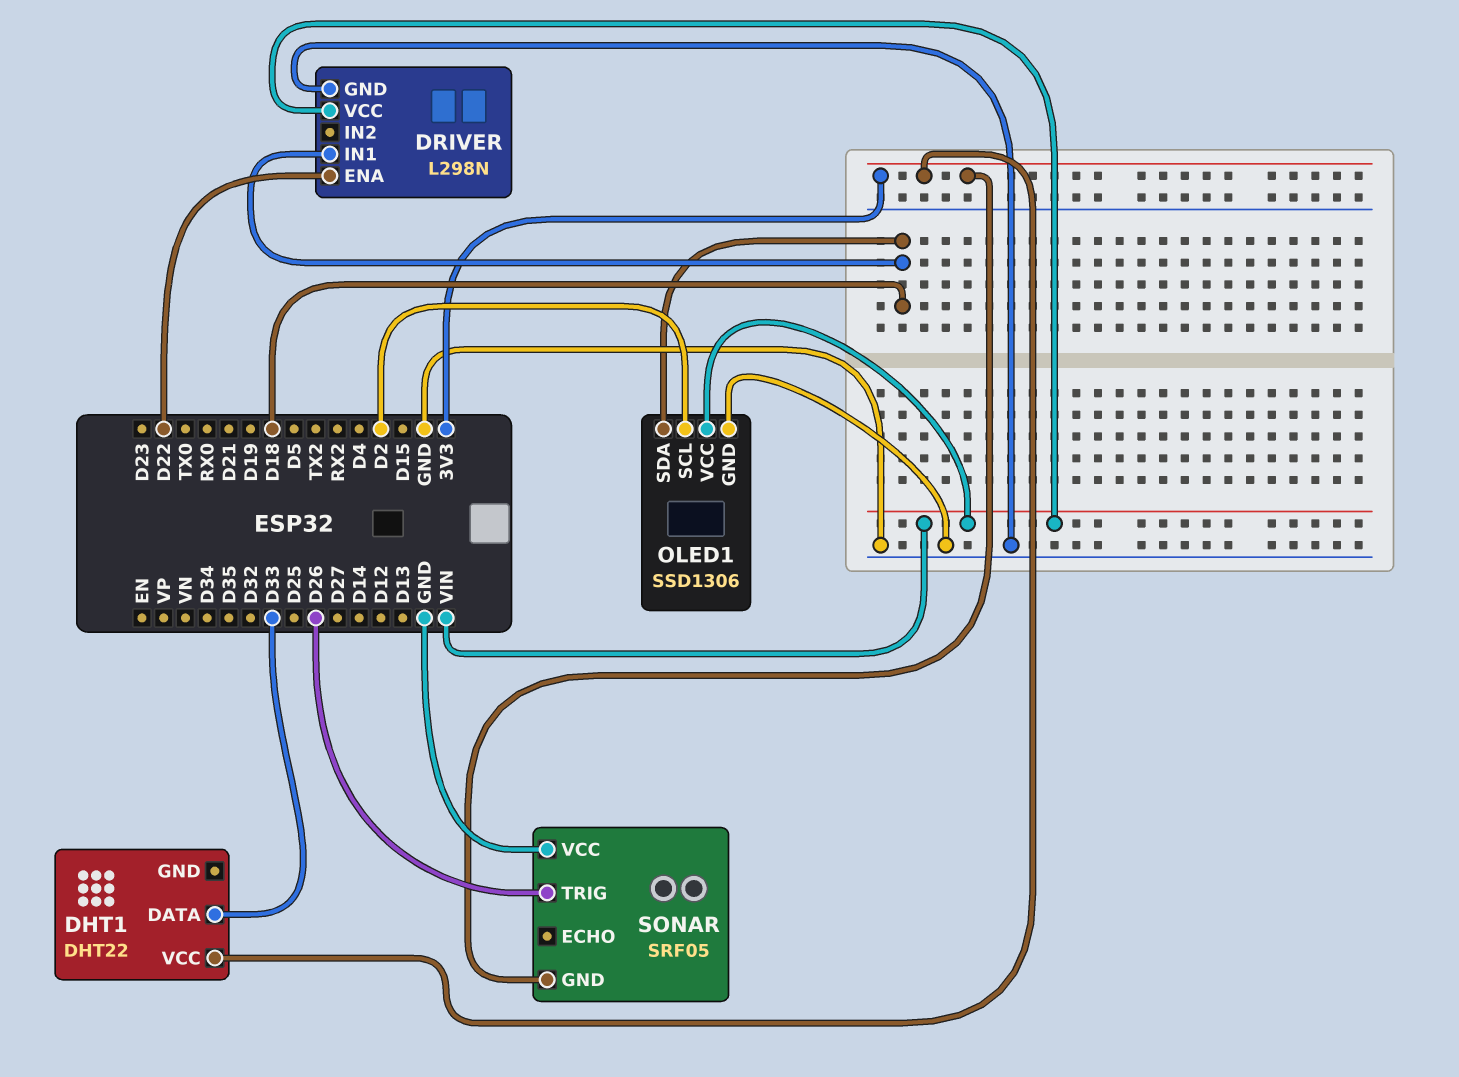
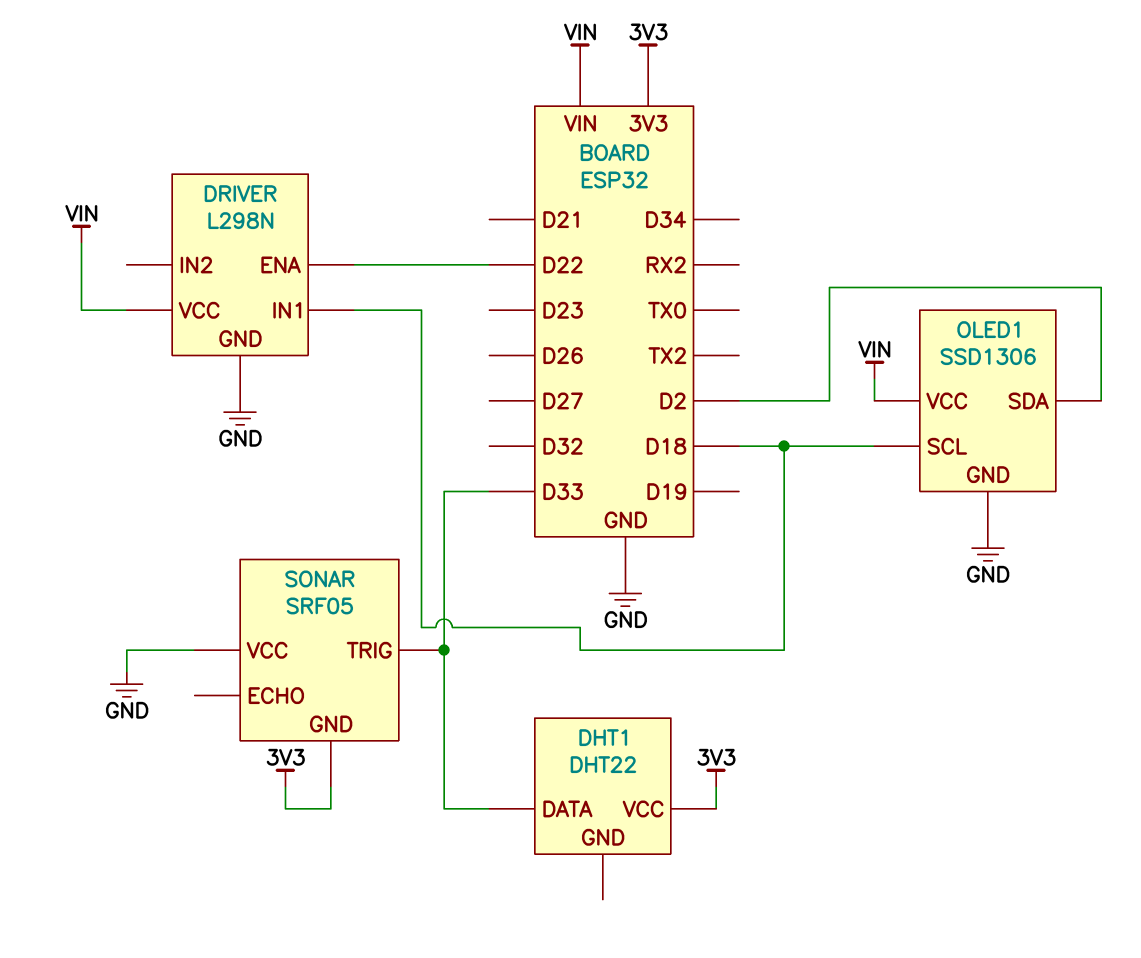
OLED1 pin SCL: D2 -> D18
OLED1 pin SDA: D18 -> D2
SONAR pin TRIG: D26 -> D33

